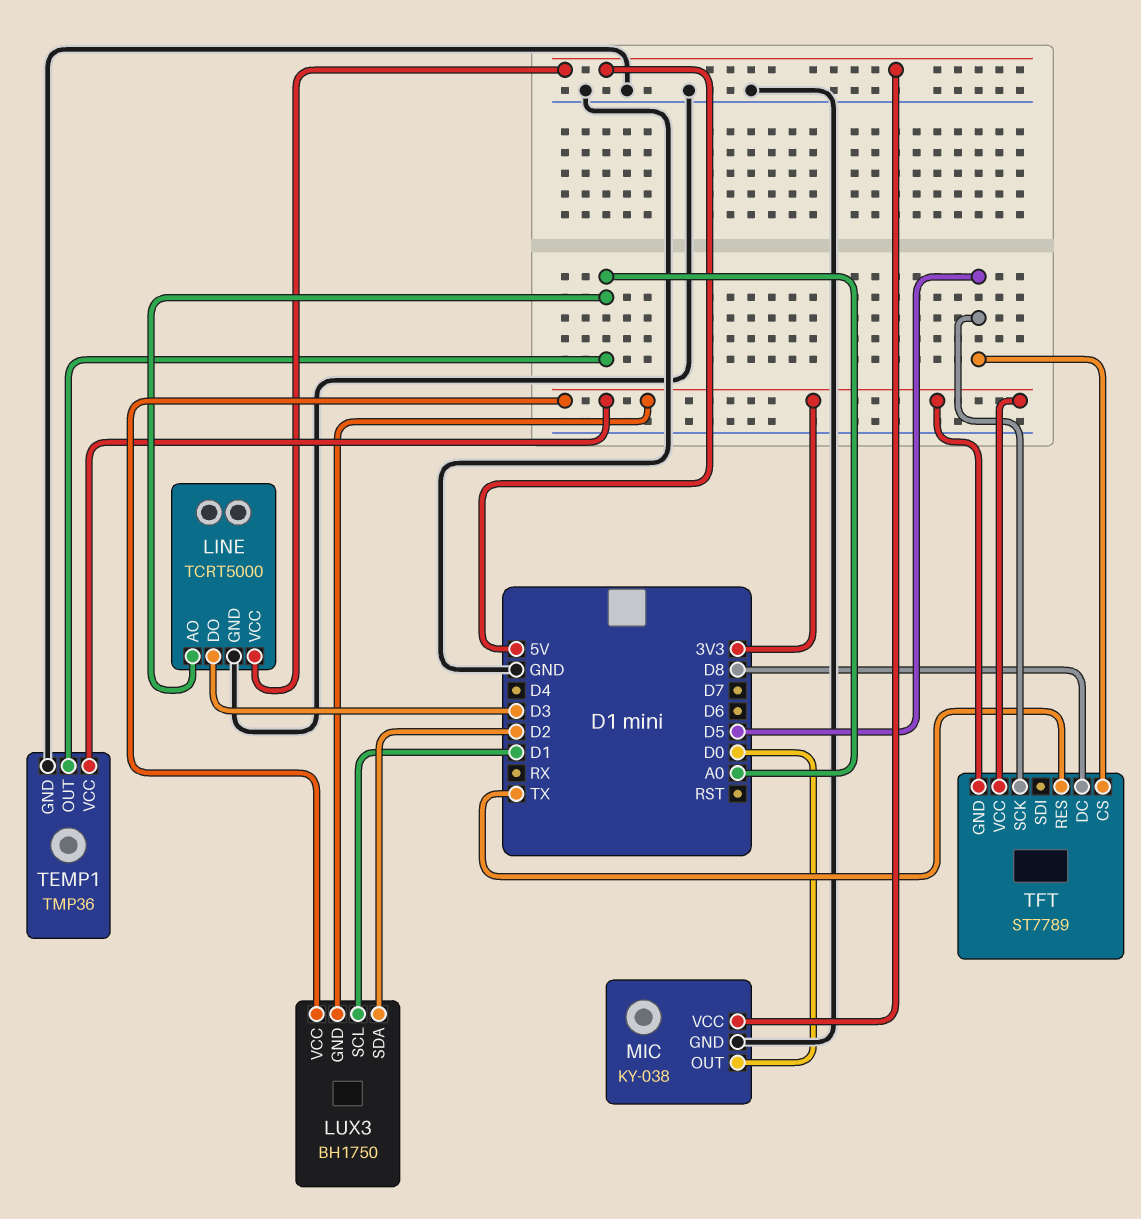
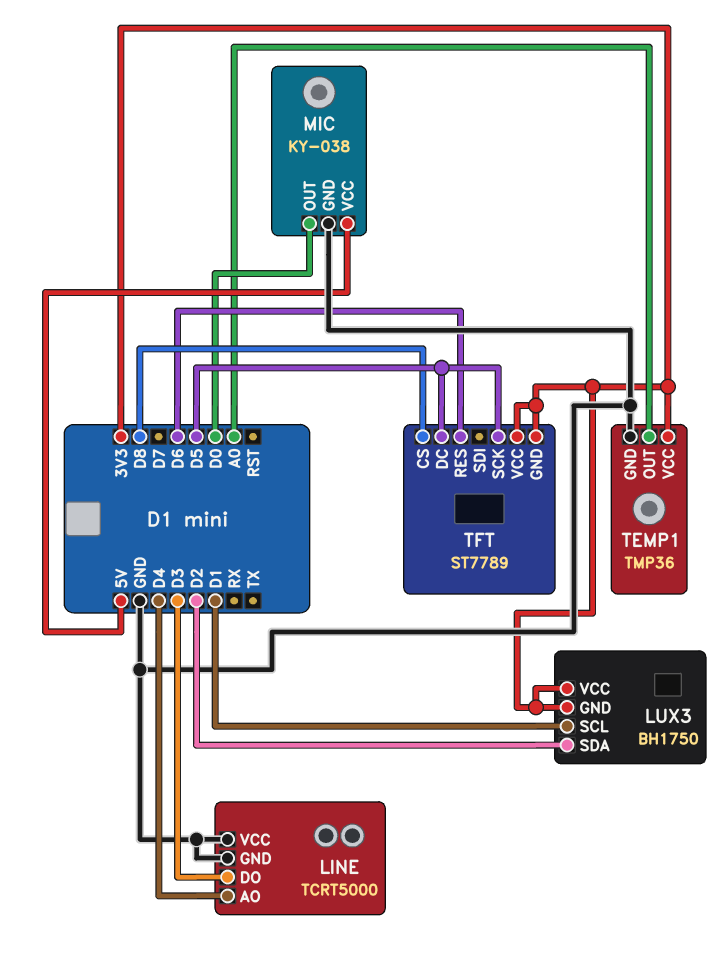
LINE pin AO: A0 -> D4
LINE pin VCC: 5V -> GND
TFT pin CS: D5 -> D8
TFT pin DC: D8 -> D5
TFT pin RES: TX -> D6

